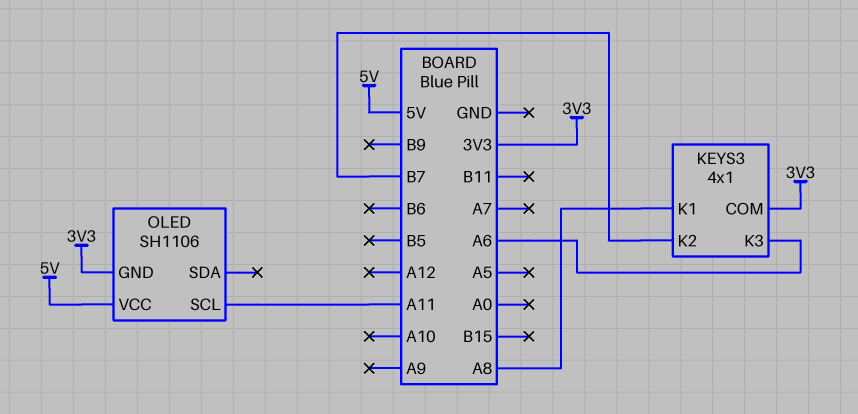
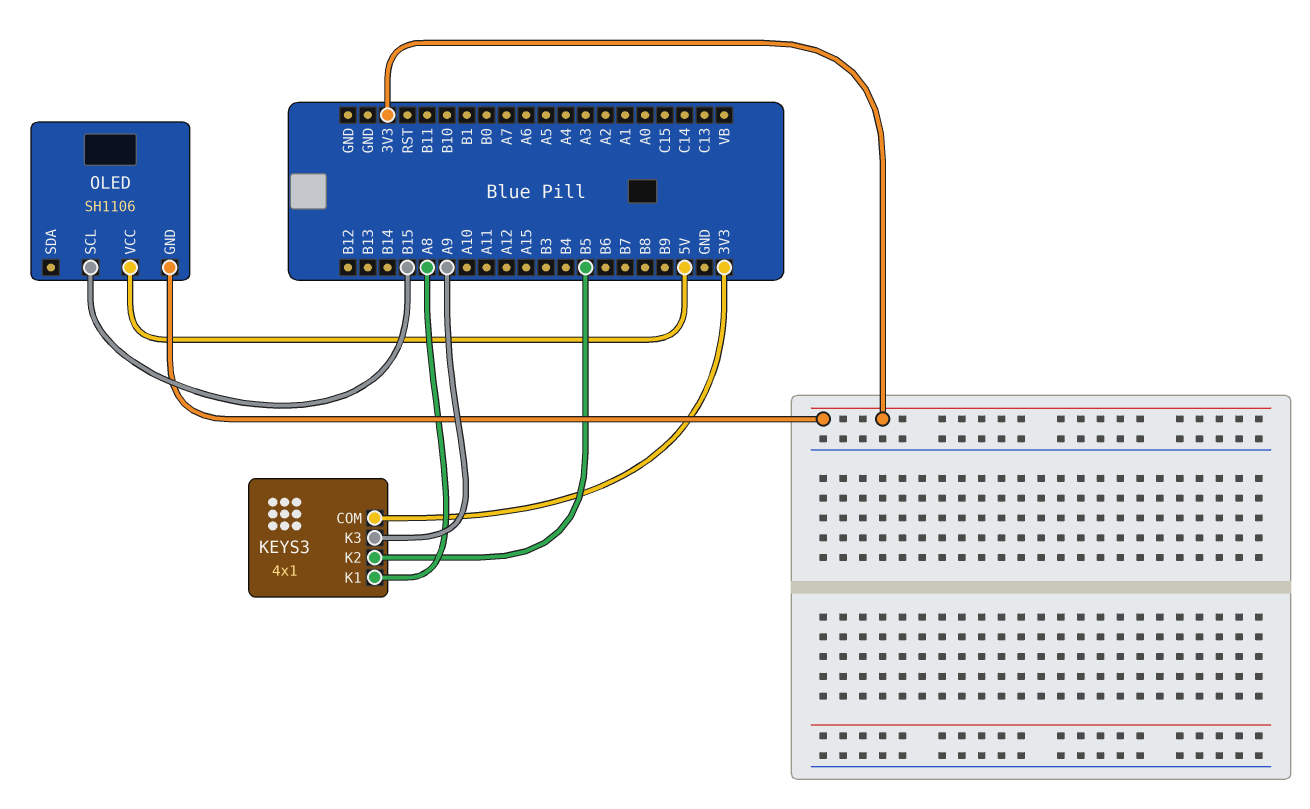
KEYS3 pin K2: B7 -> B5
KEYS3 pin K3: A6 -> A9
OLED pin SCL: A11 -> B15

